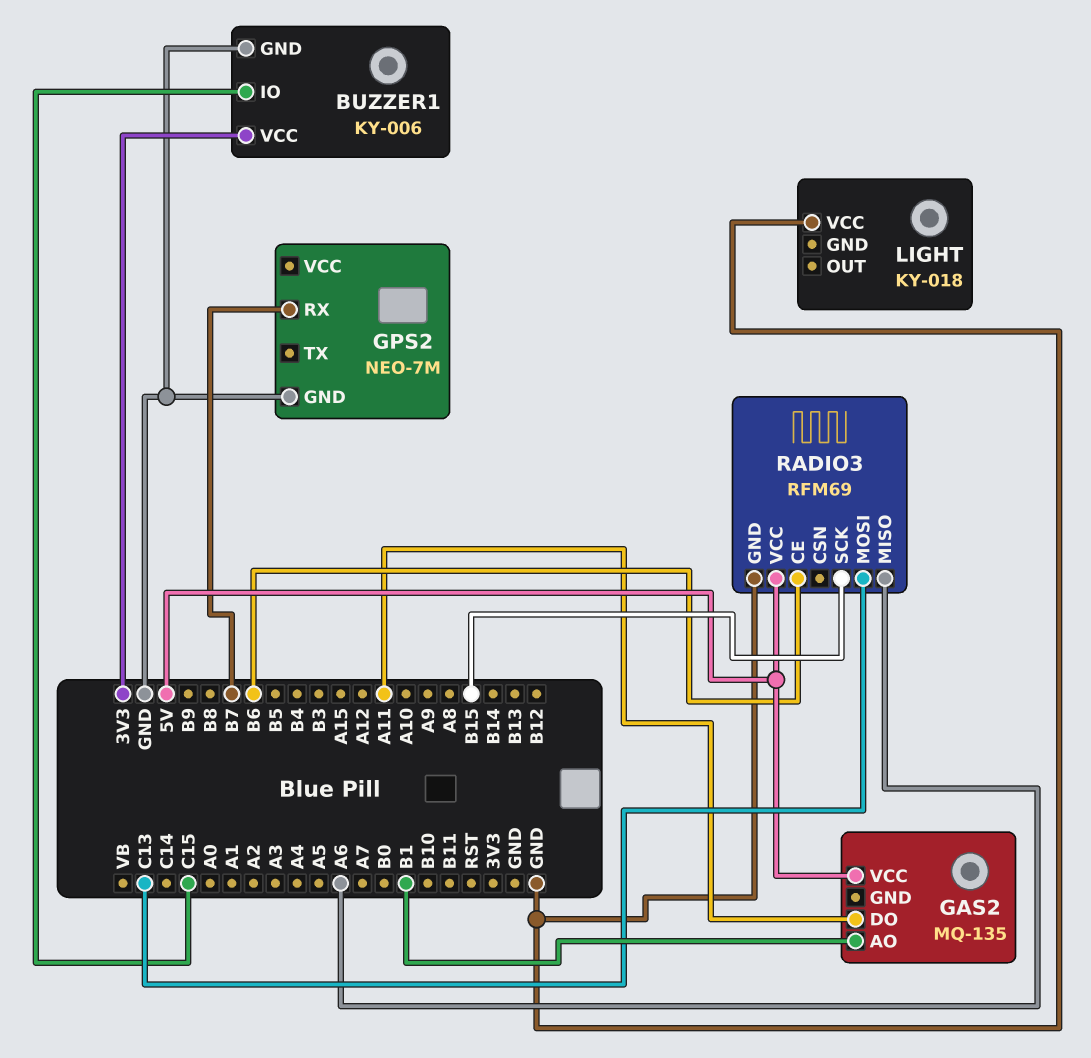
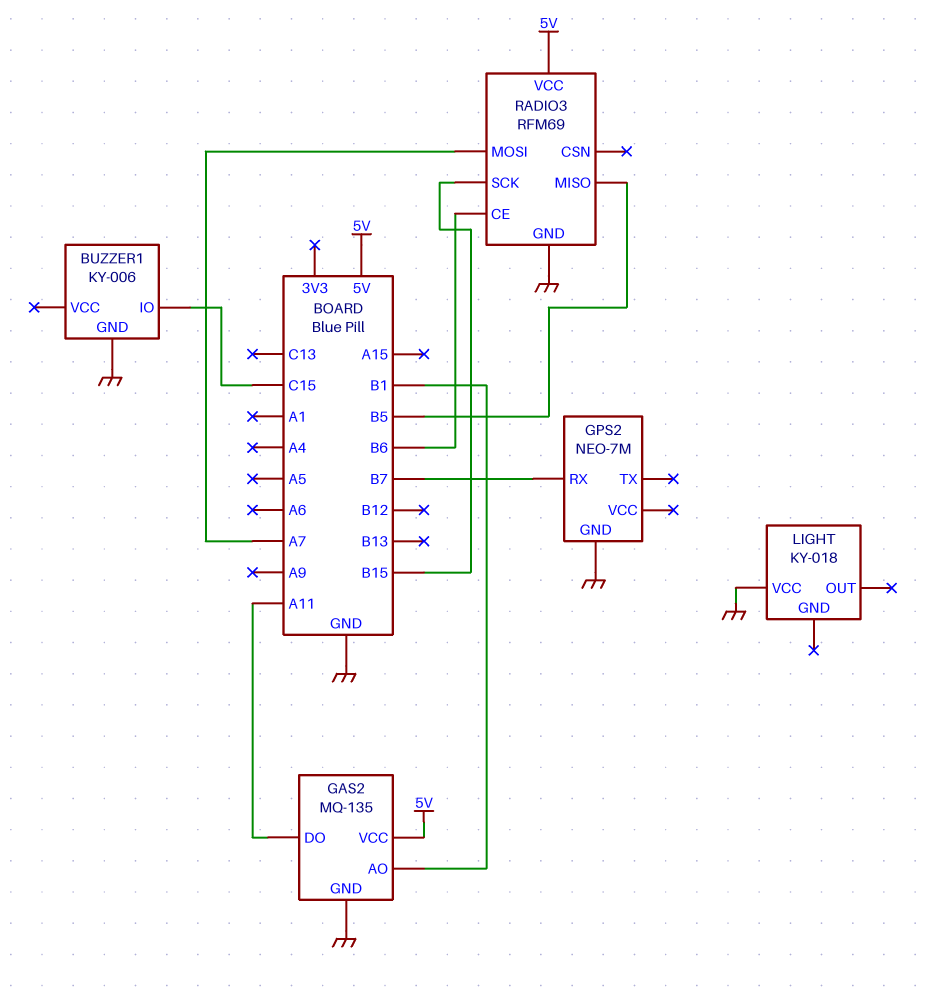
BUZZER1 pin VCC: 3V3 -> none
GAS2 pin GND: none -> GND
RADIO3 pin MISO: A6 -> B5
RADIO3 pin MOSI: C13 -> A7

